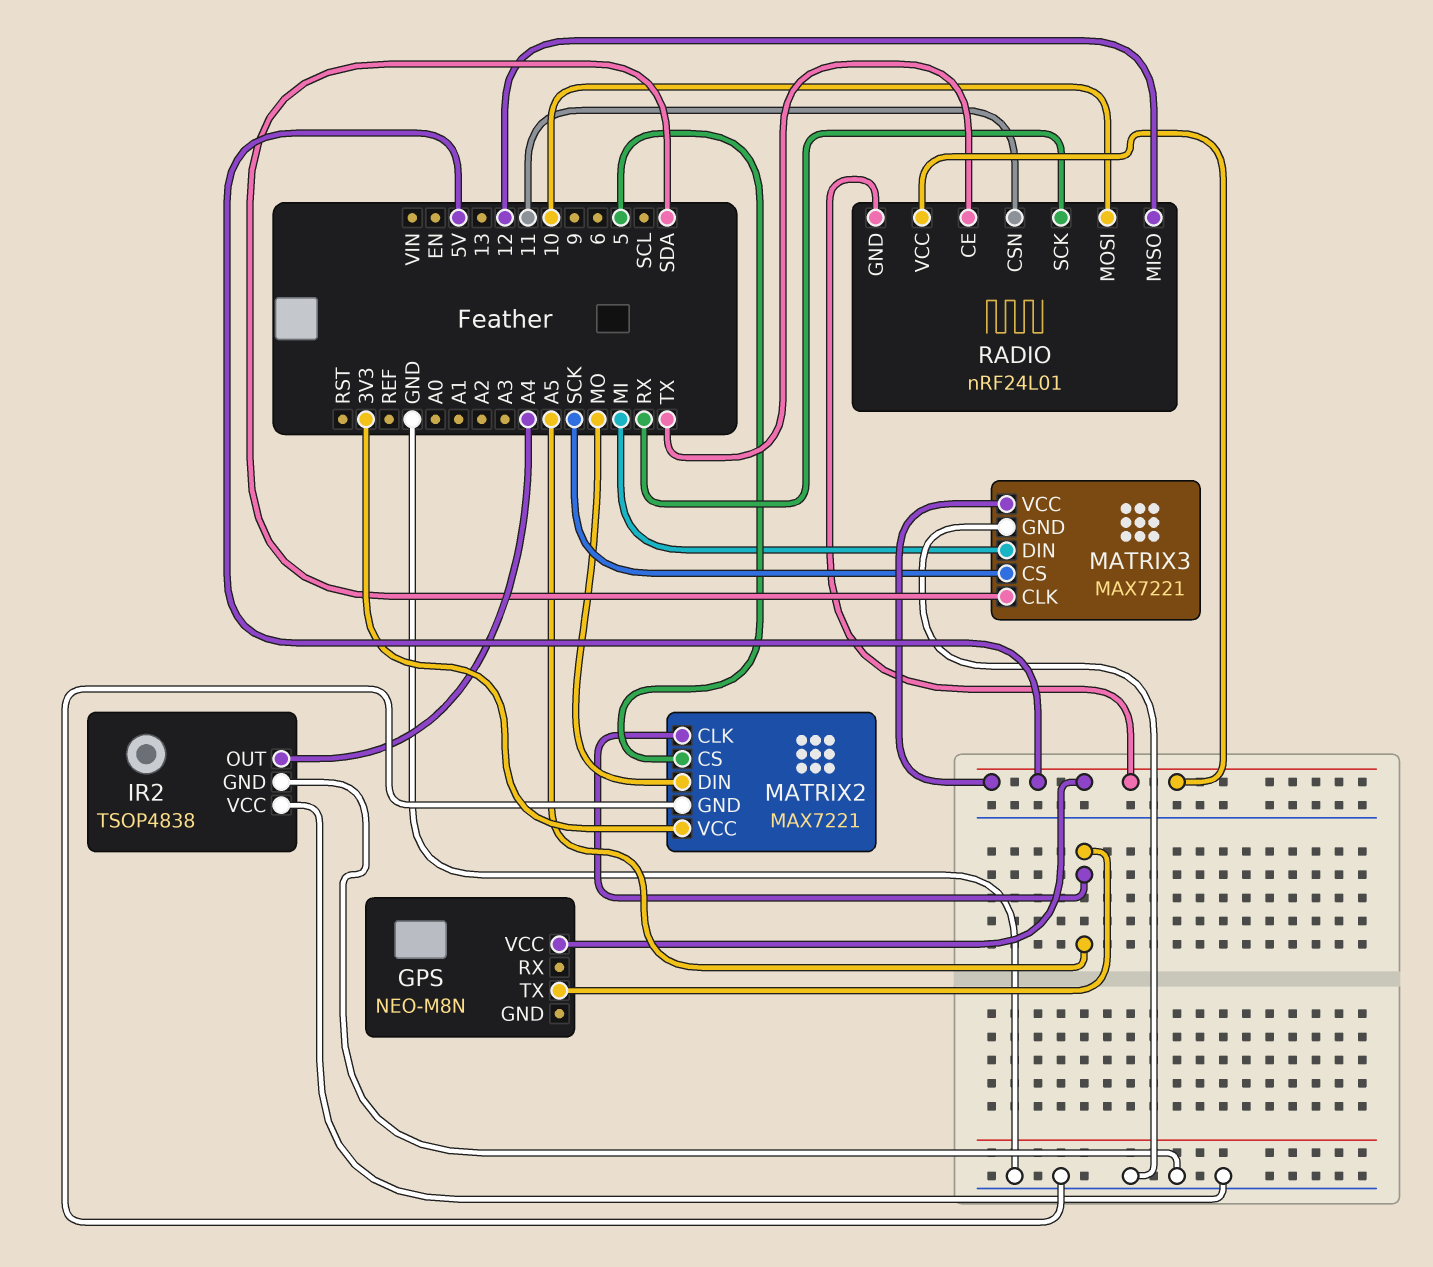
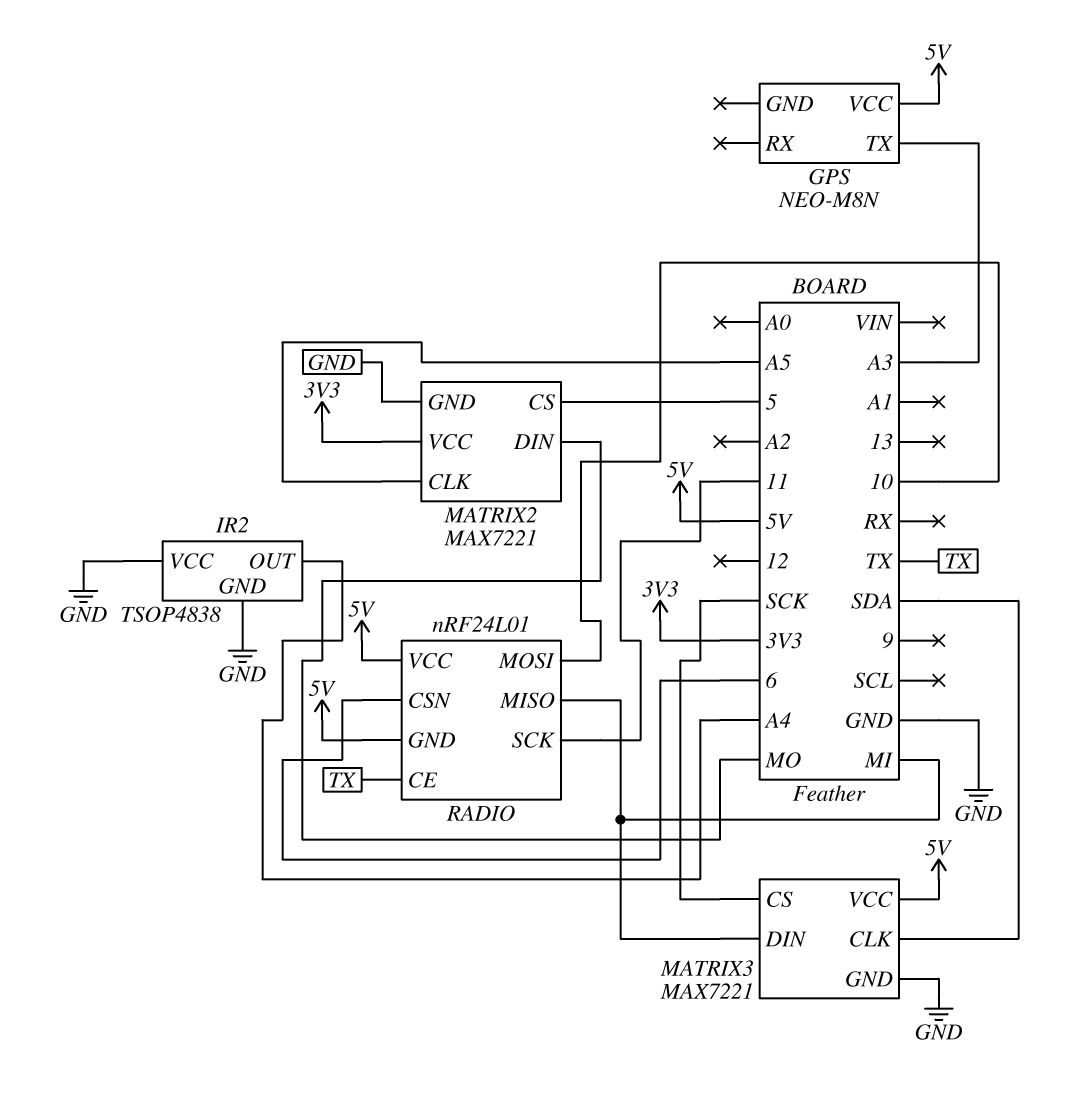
GPS pin TX: A5 -> A3
RADIO pin CSN: 11 -> 6
RADIO pin MISO: 12 -> MI
RADIO pin SCK: RX -> 11

